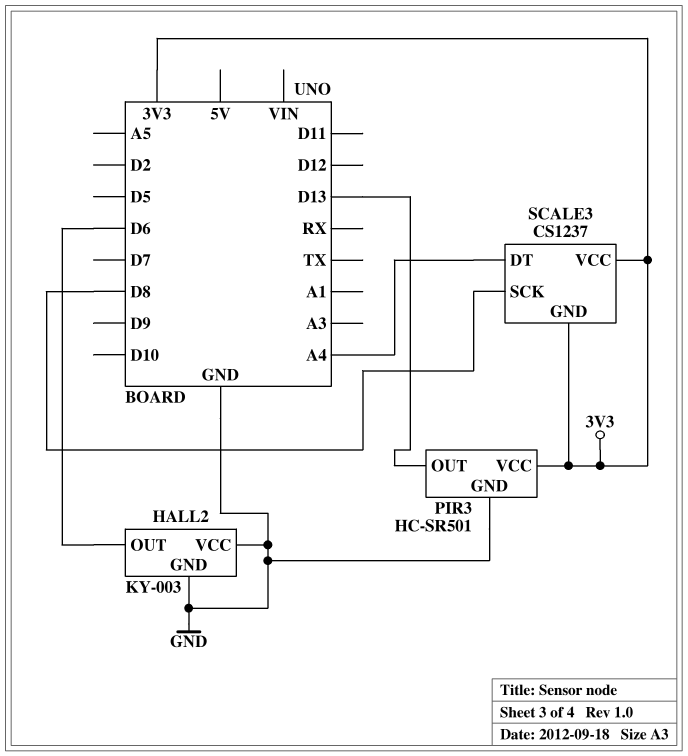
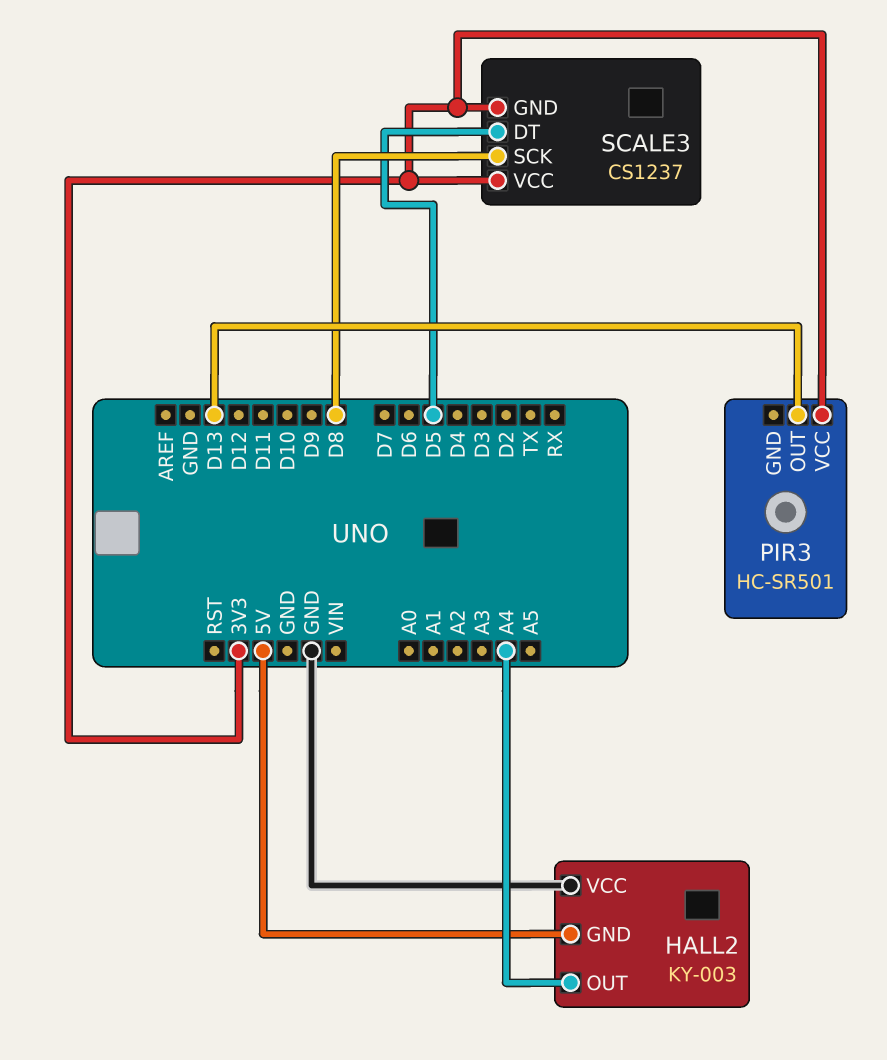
HALL2 pin GND: GND -> 5V
HALL2 pin OUT: D6 -> A4
PIR3 pin GND: GND -> none
SCALE3 pin DT: A4 -> D5

